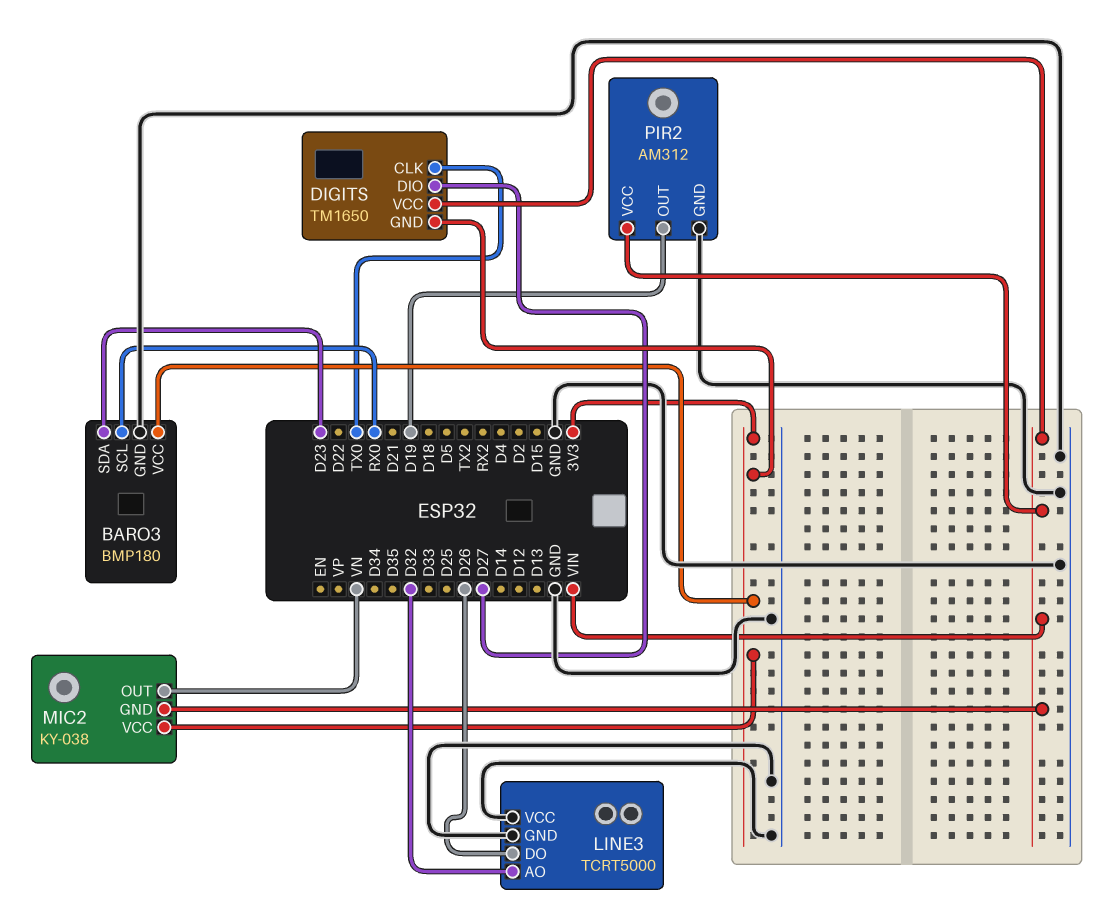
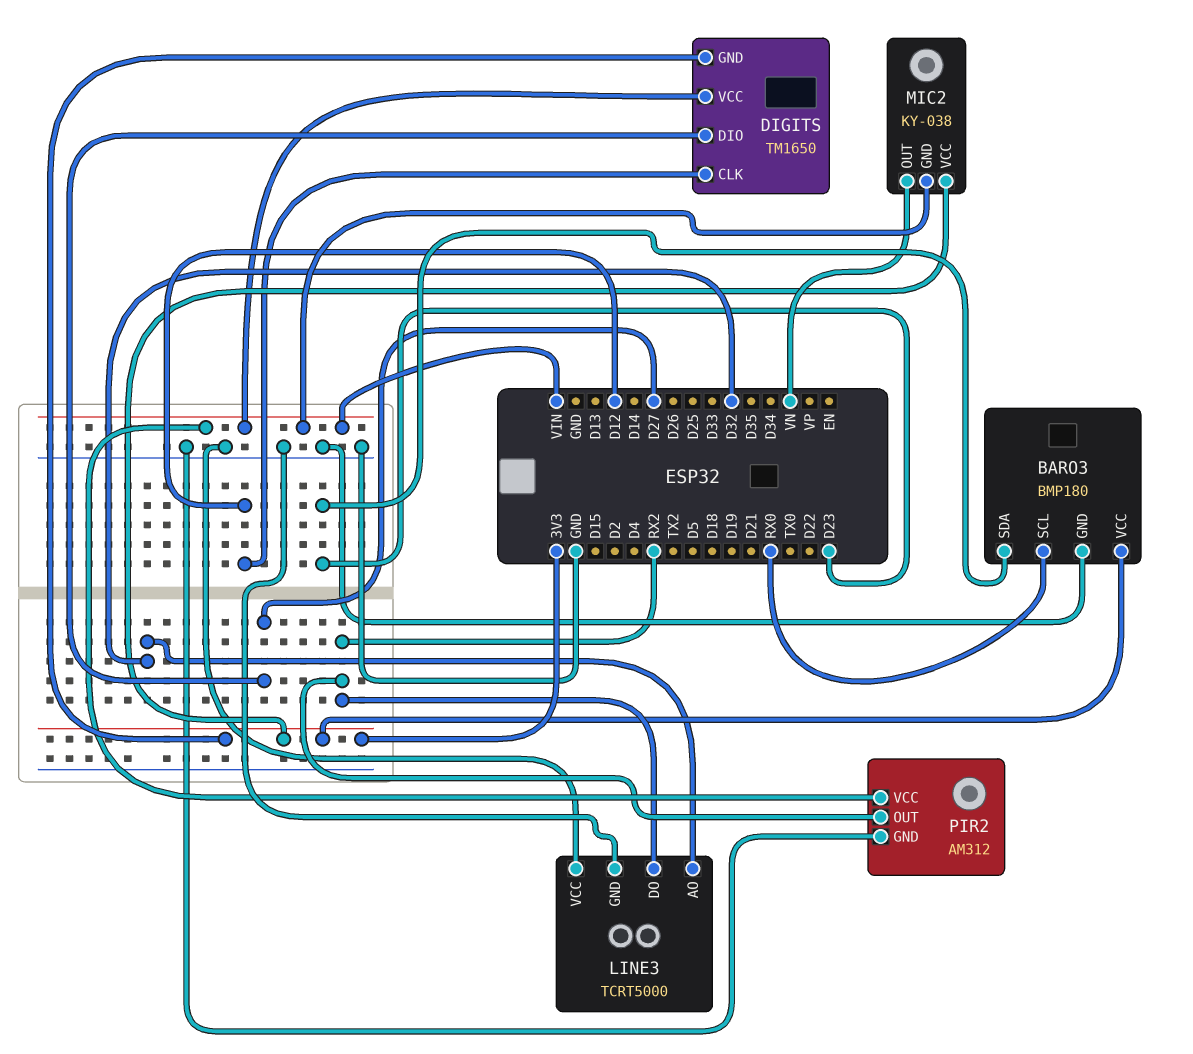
DIGITS pin CLK: TX0 -> D12
LINE3 pin DO: D26 -> RX2
PIR2 pin OUT: D19 -> RX2

